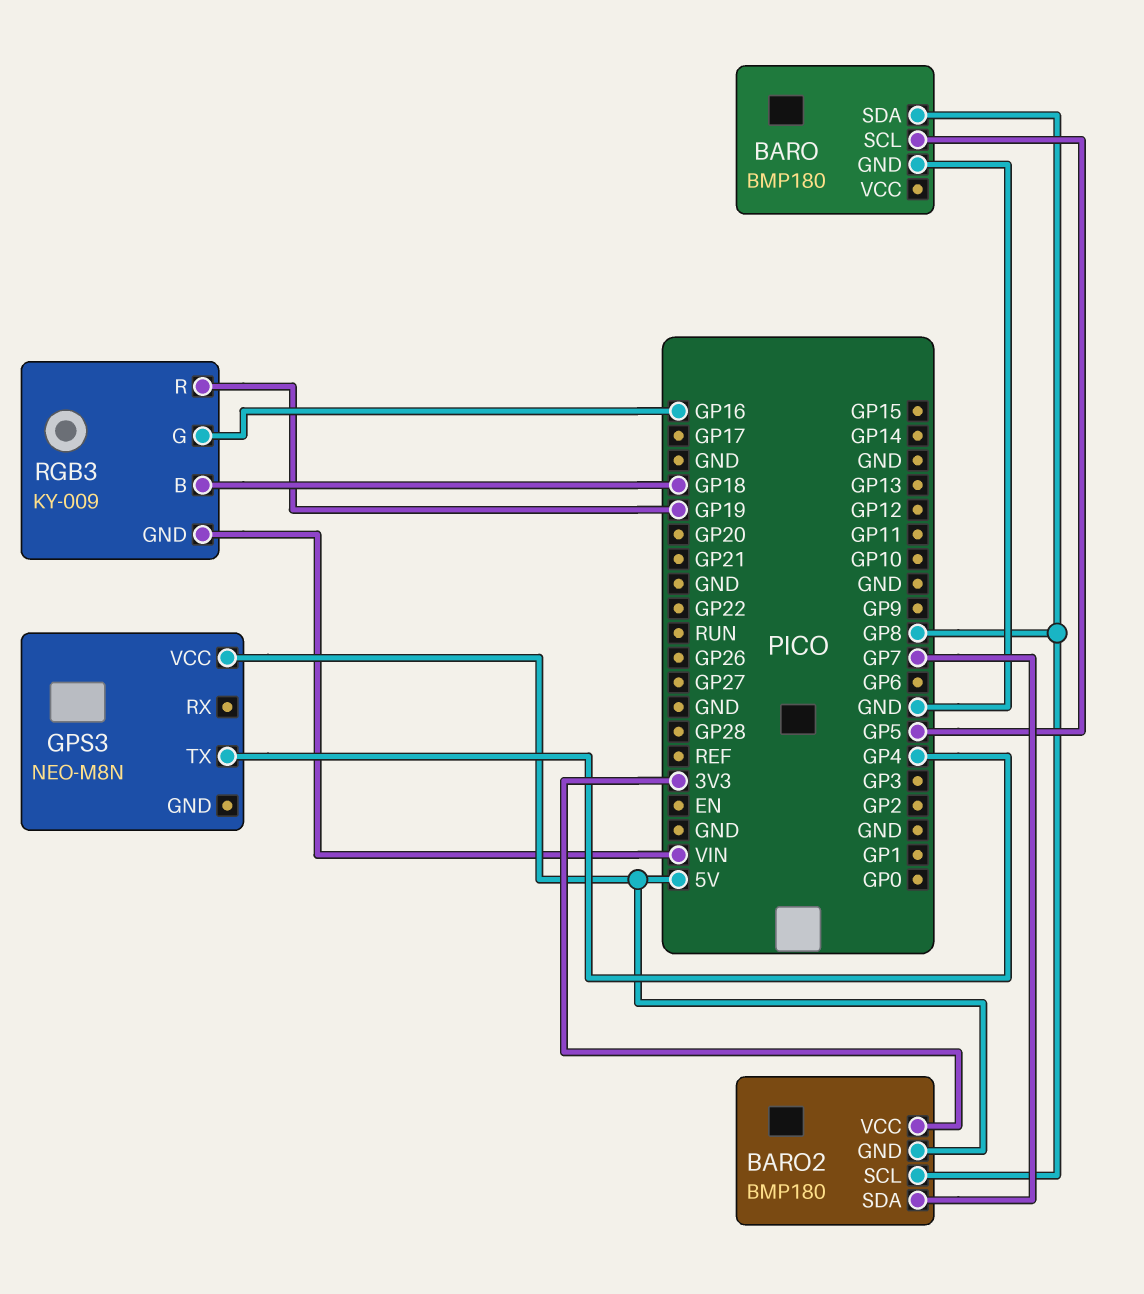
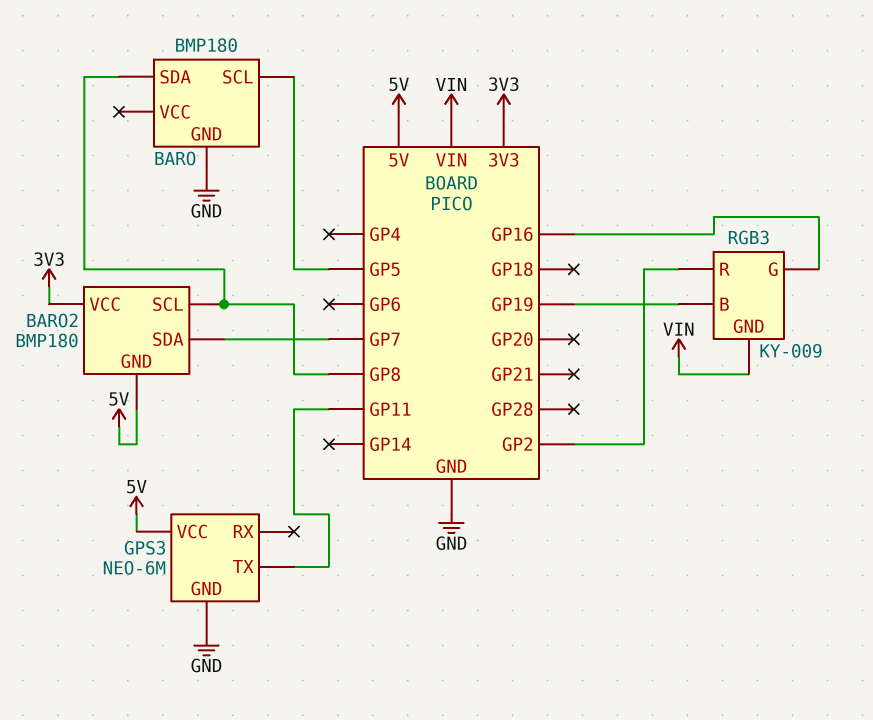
GPS3: NEO-M8N -> NEO-6M
GPS3 pin GND: none -> GND
GPS3 pin TX: GP4 -> GP11
RGB3 pin B: GP18 -> GP19
RGB3 pin R: GP19 -> GP2

